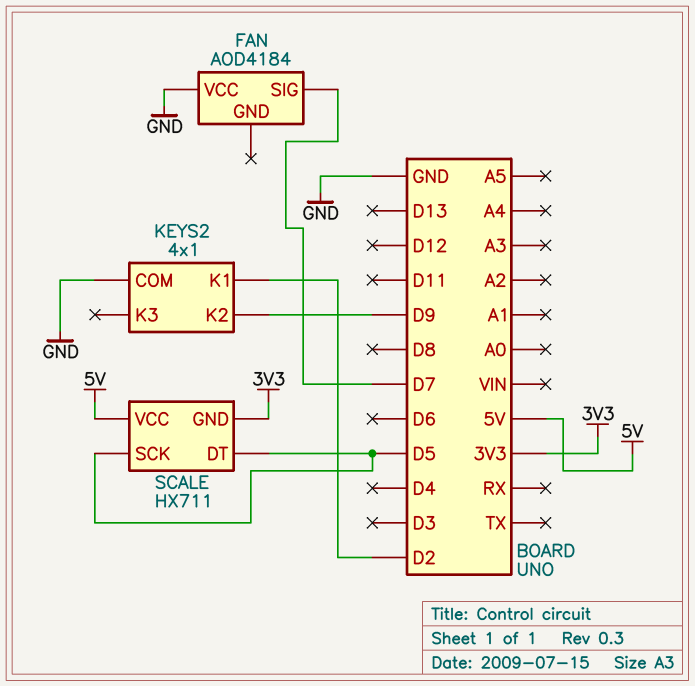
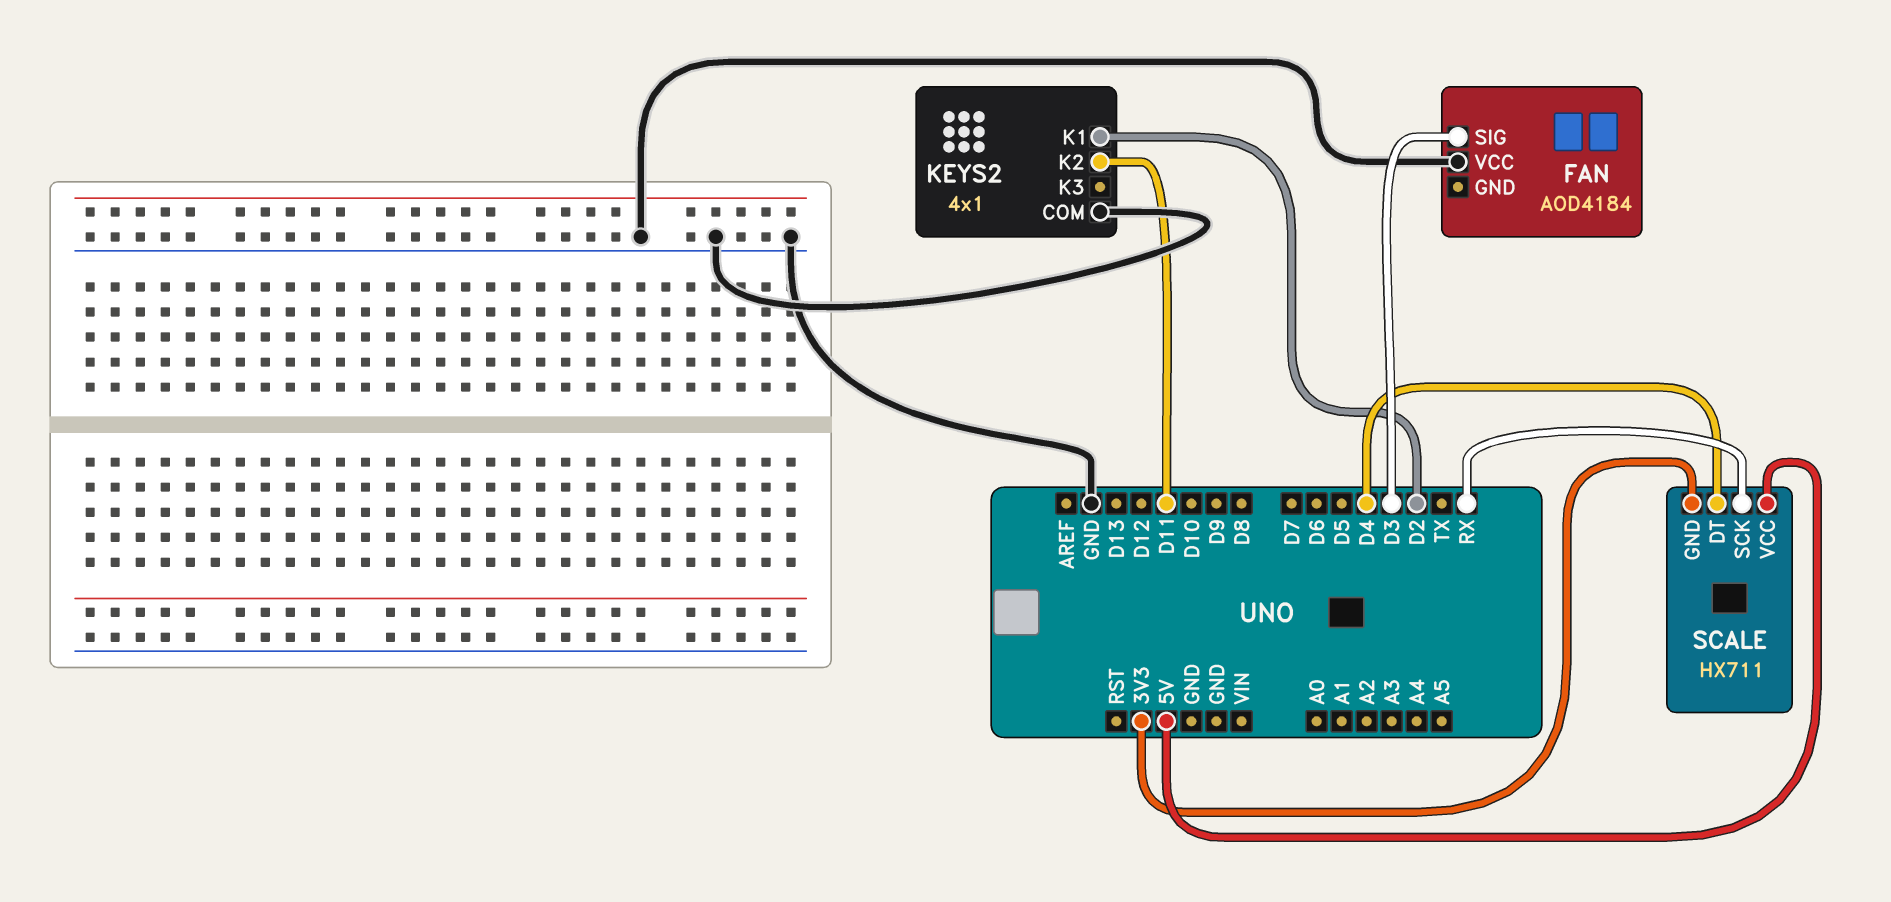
FAN pin SIG: D7 -> D3
KEYS2 pin K2: D9 -> D11
SCALE pin DT: D5 -> D4
SCALE pin SCK: D5 -> RX

